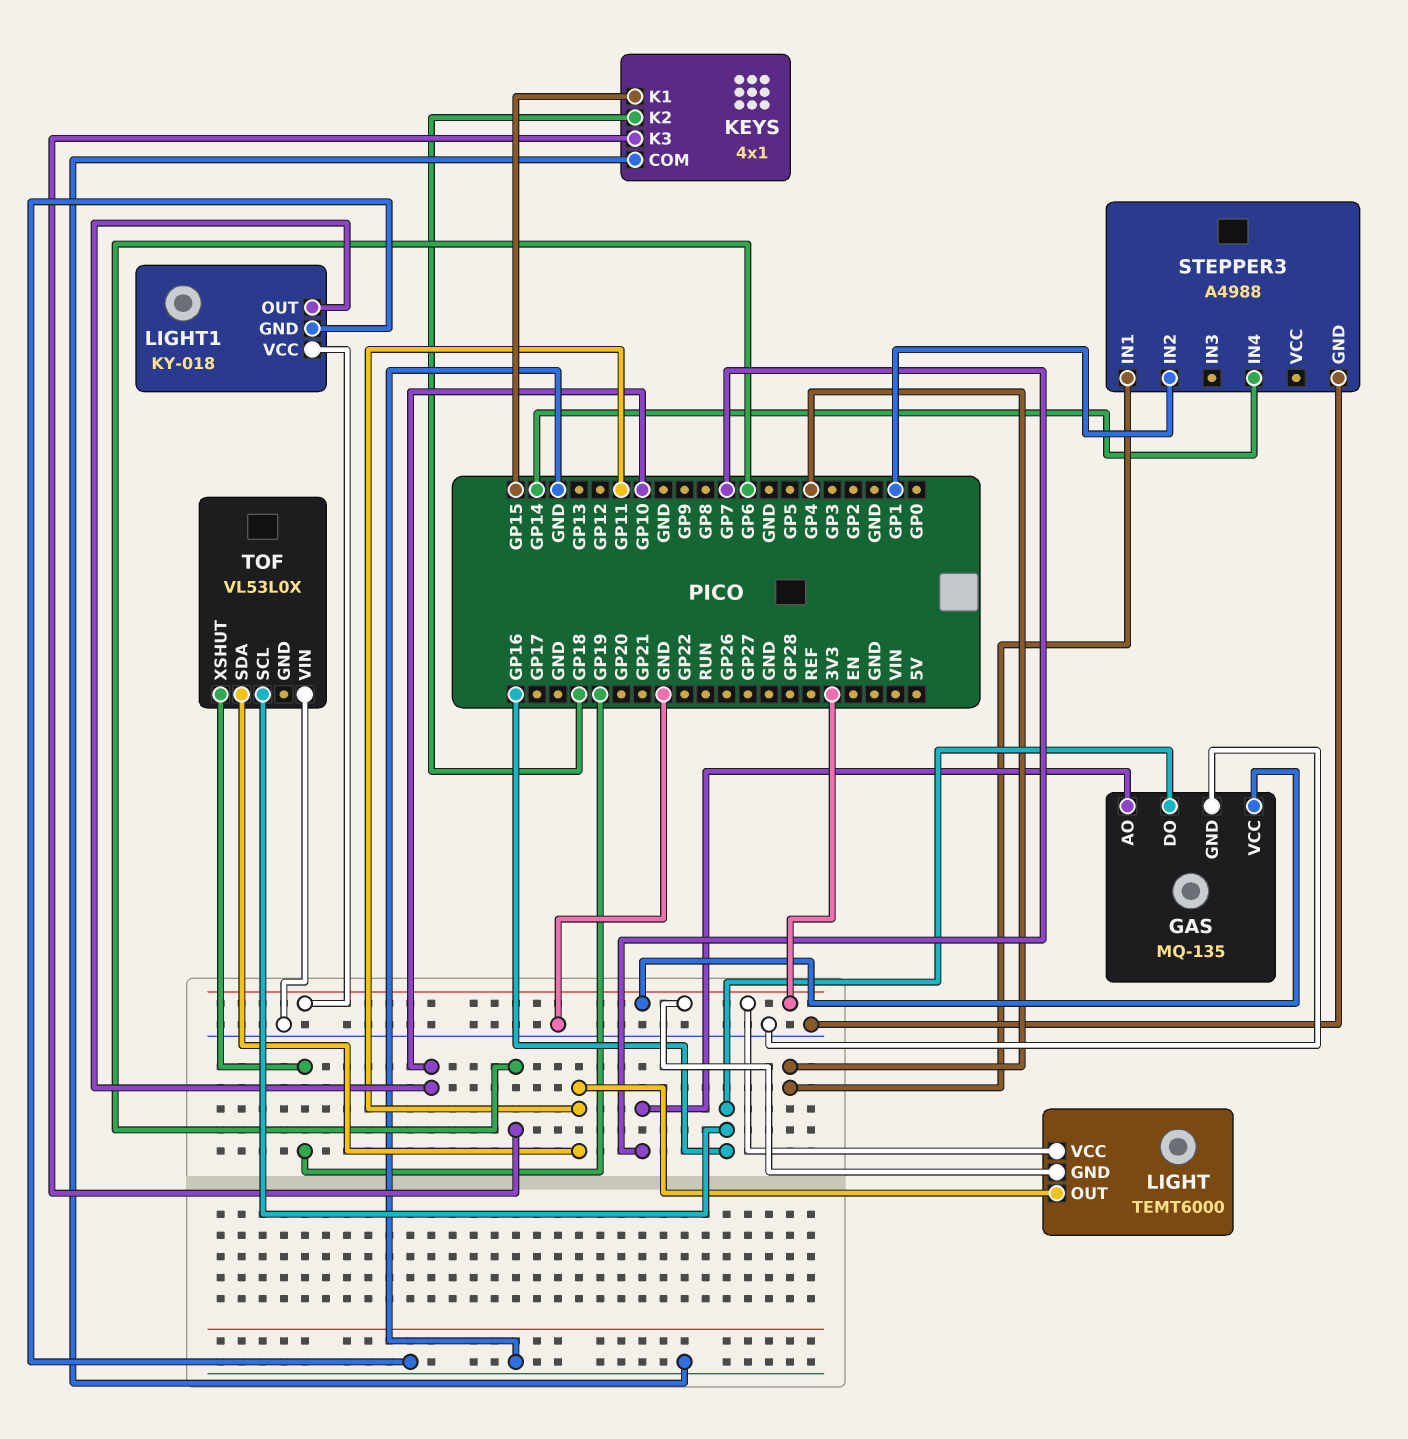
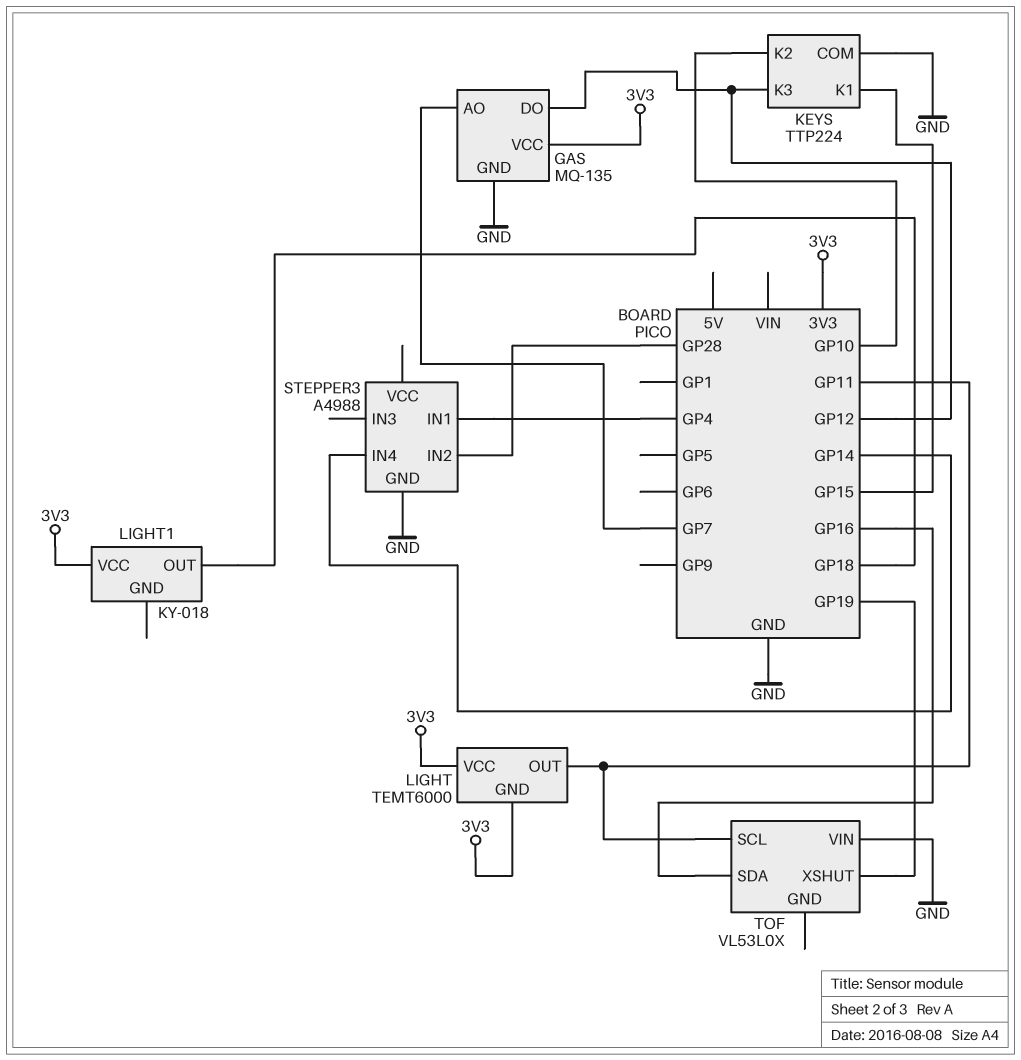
GAS pin DO: GP16 -> GP12
KEYS: 4x1 -> TTP224
KEYS pin K2: GP18 -> GP10
KEYS pin K3: GP6 -> GP12
LIGHT1 pin GND: GND -> none
LIGHT1 pin OUT: GP10 -> GP18
STEPPER3 pin IN2: GP1 -> GP28
TOF pin SCL: GP16 -> GP11
TOF pin SDA: GP11 -> GP16

